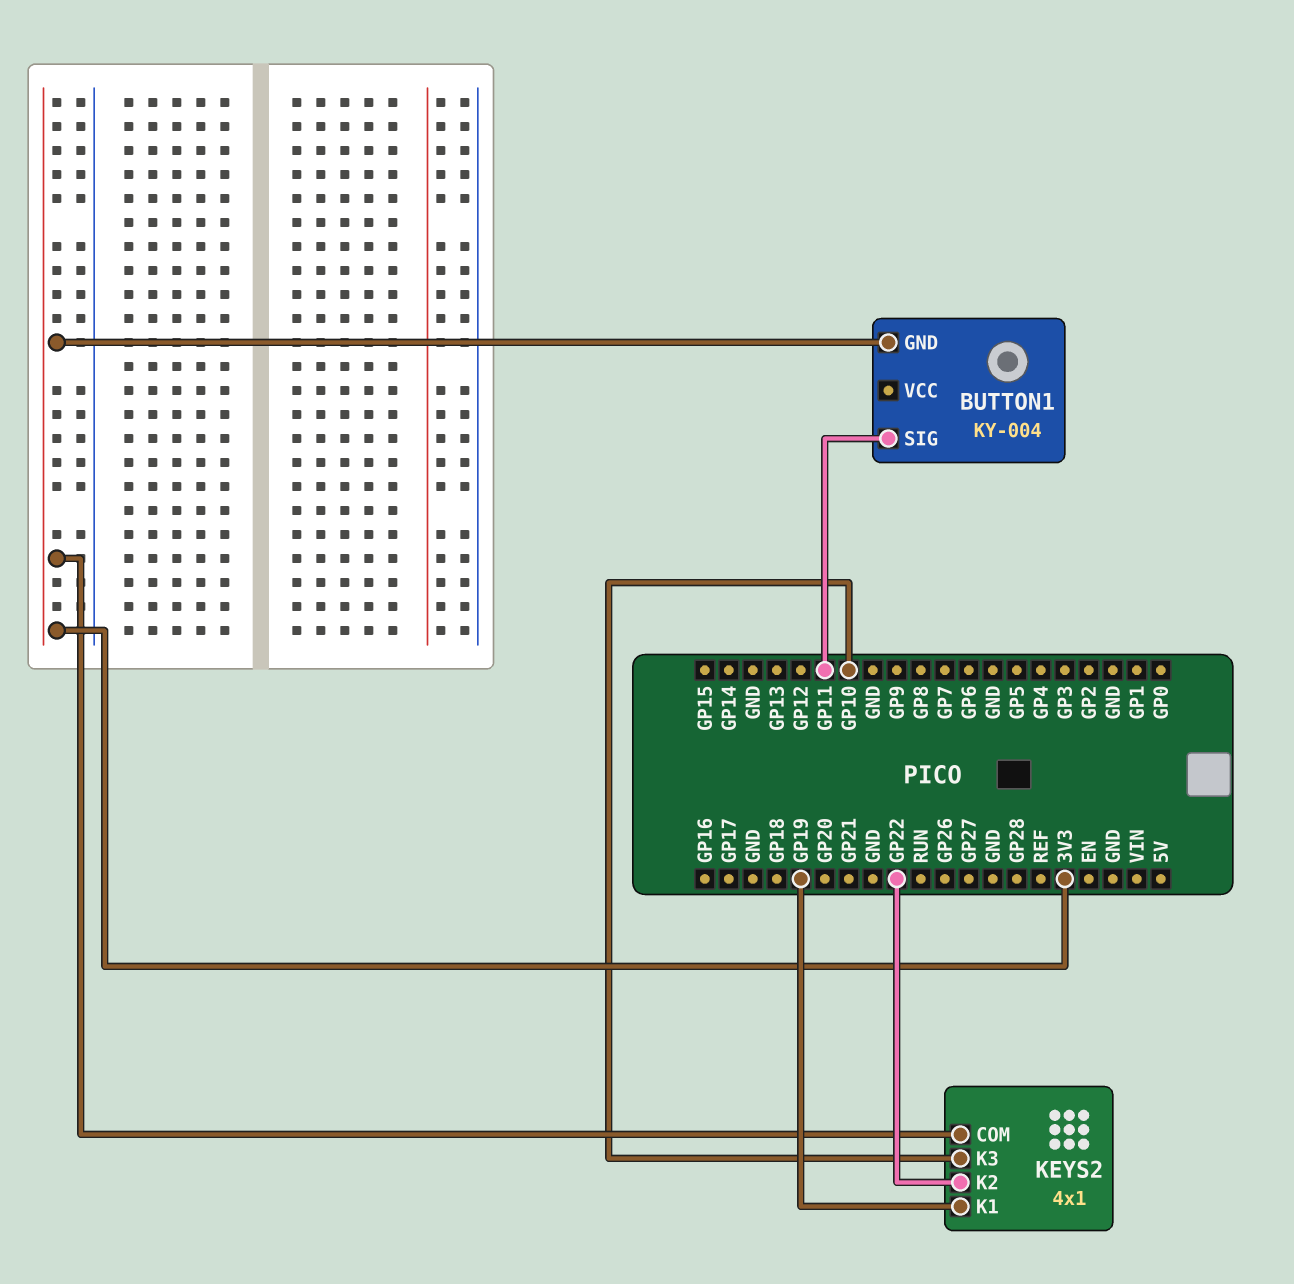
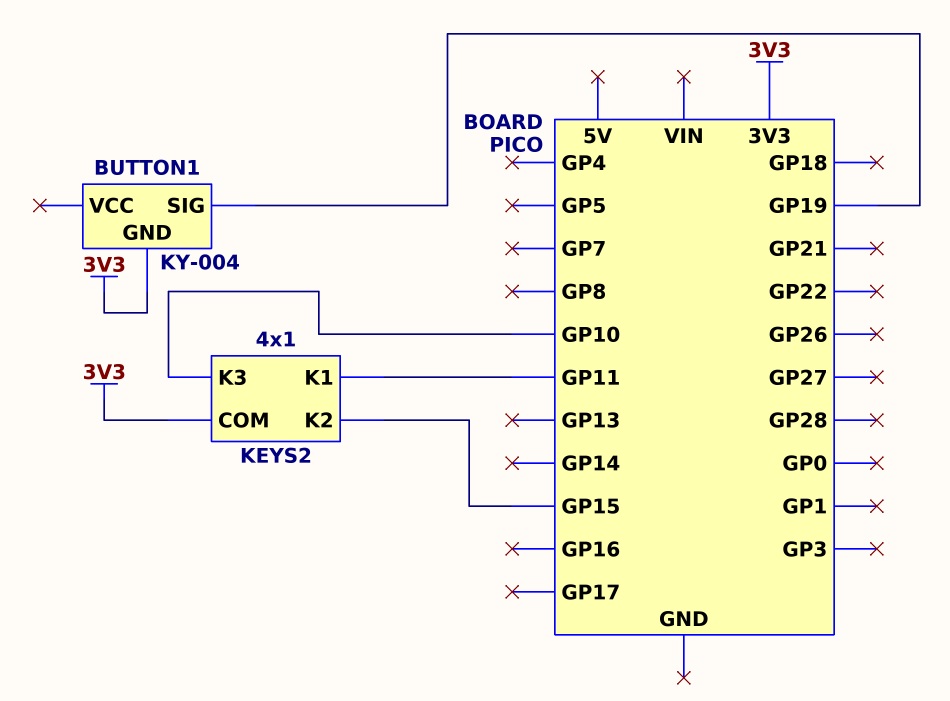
BUTTON1 pin SIG: GP11 -> GP19
KEYS2 pin K1: GP19 -> GP11
KEYS2 pin K2: GP22 -> GP15

